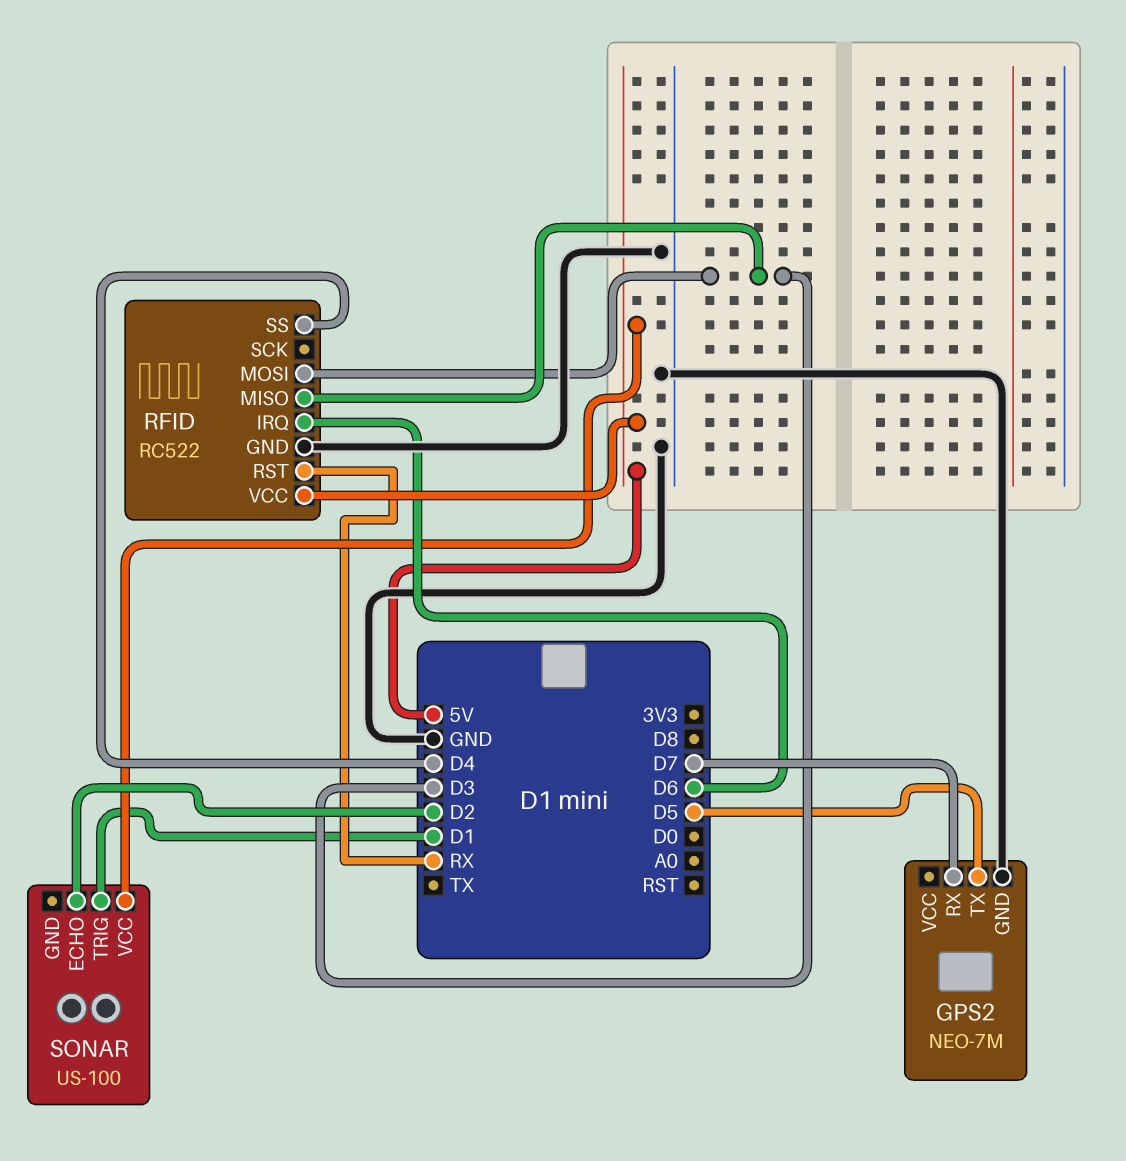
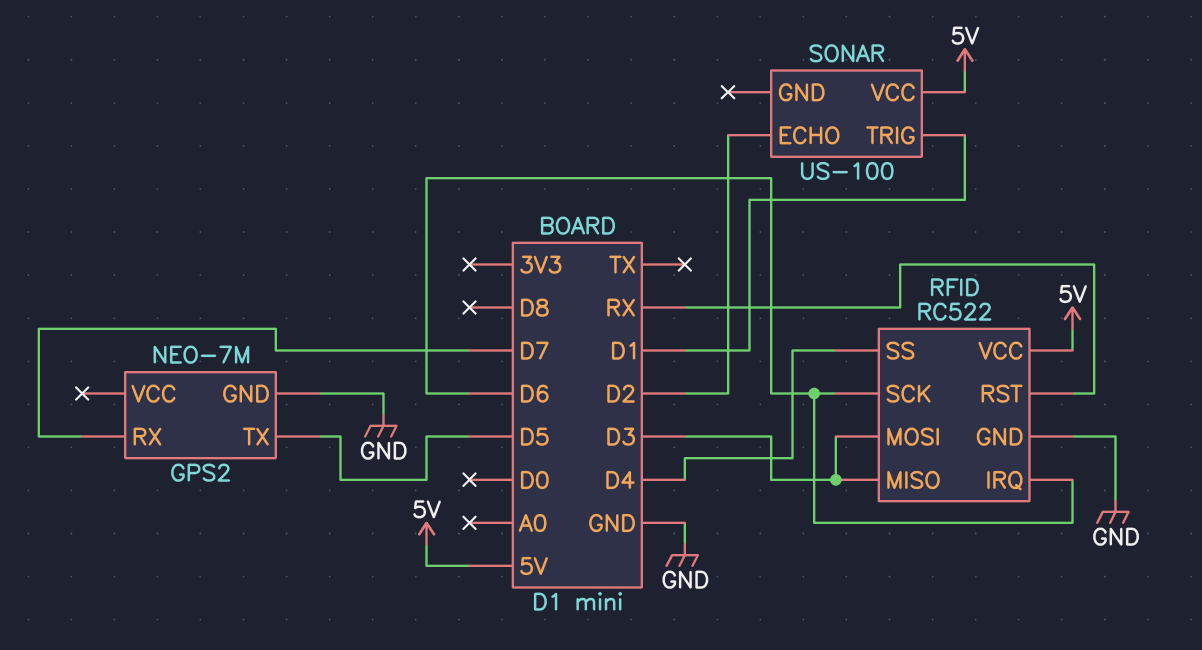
RFID pin SCK: none -> D6

